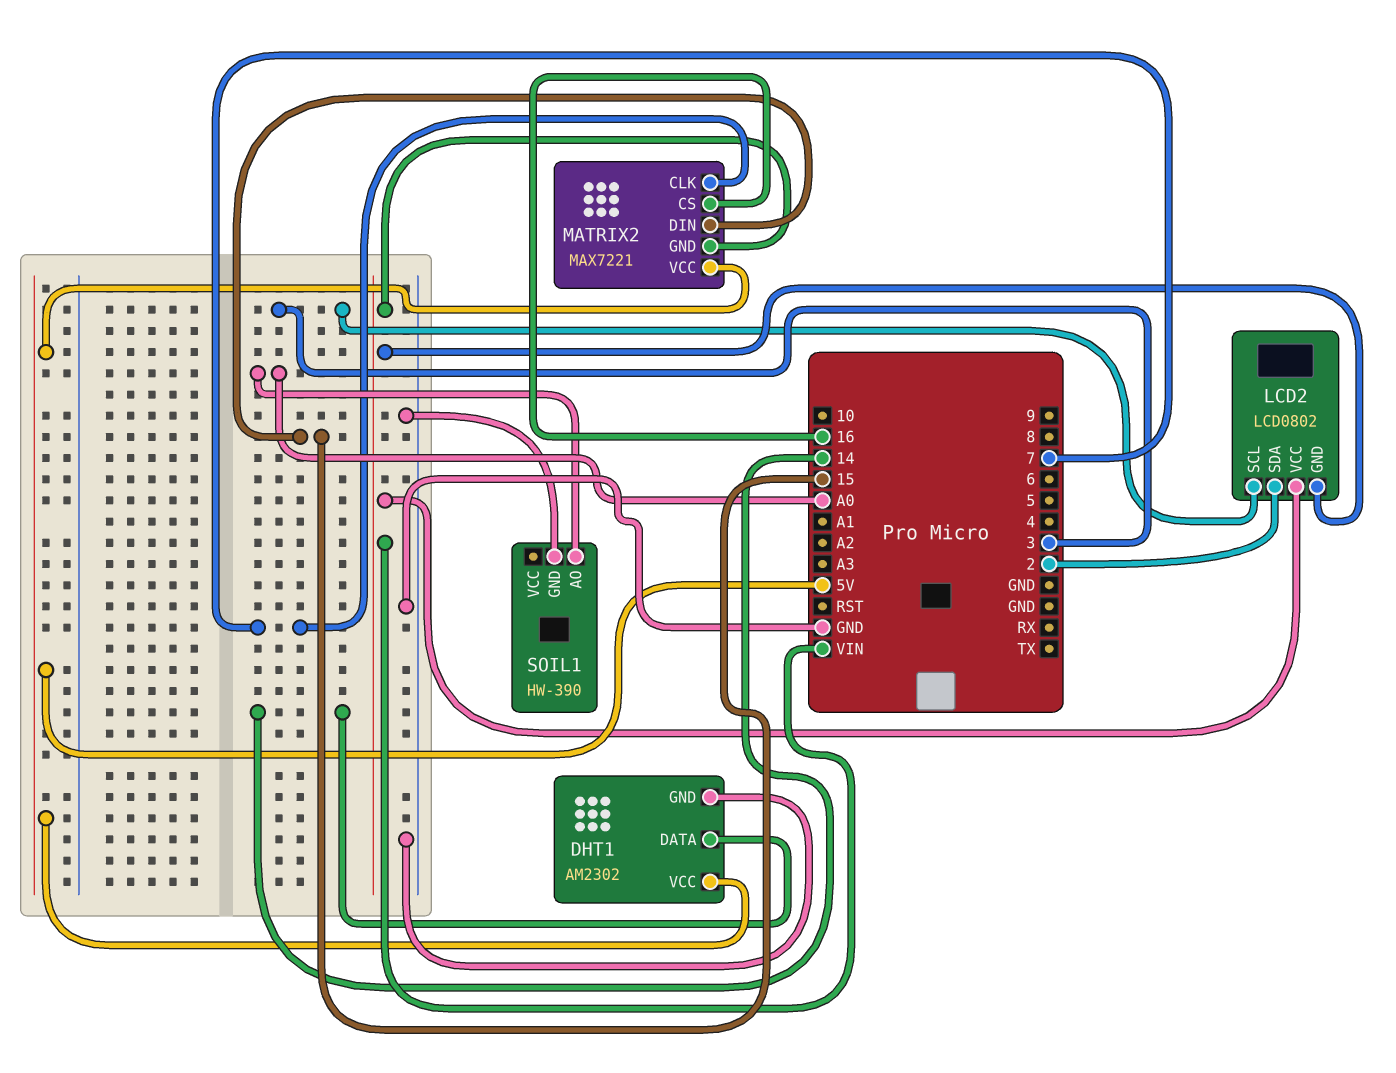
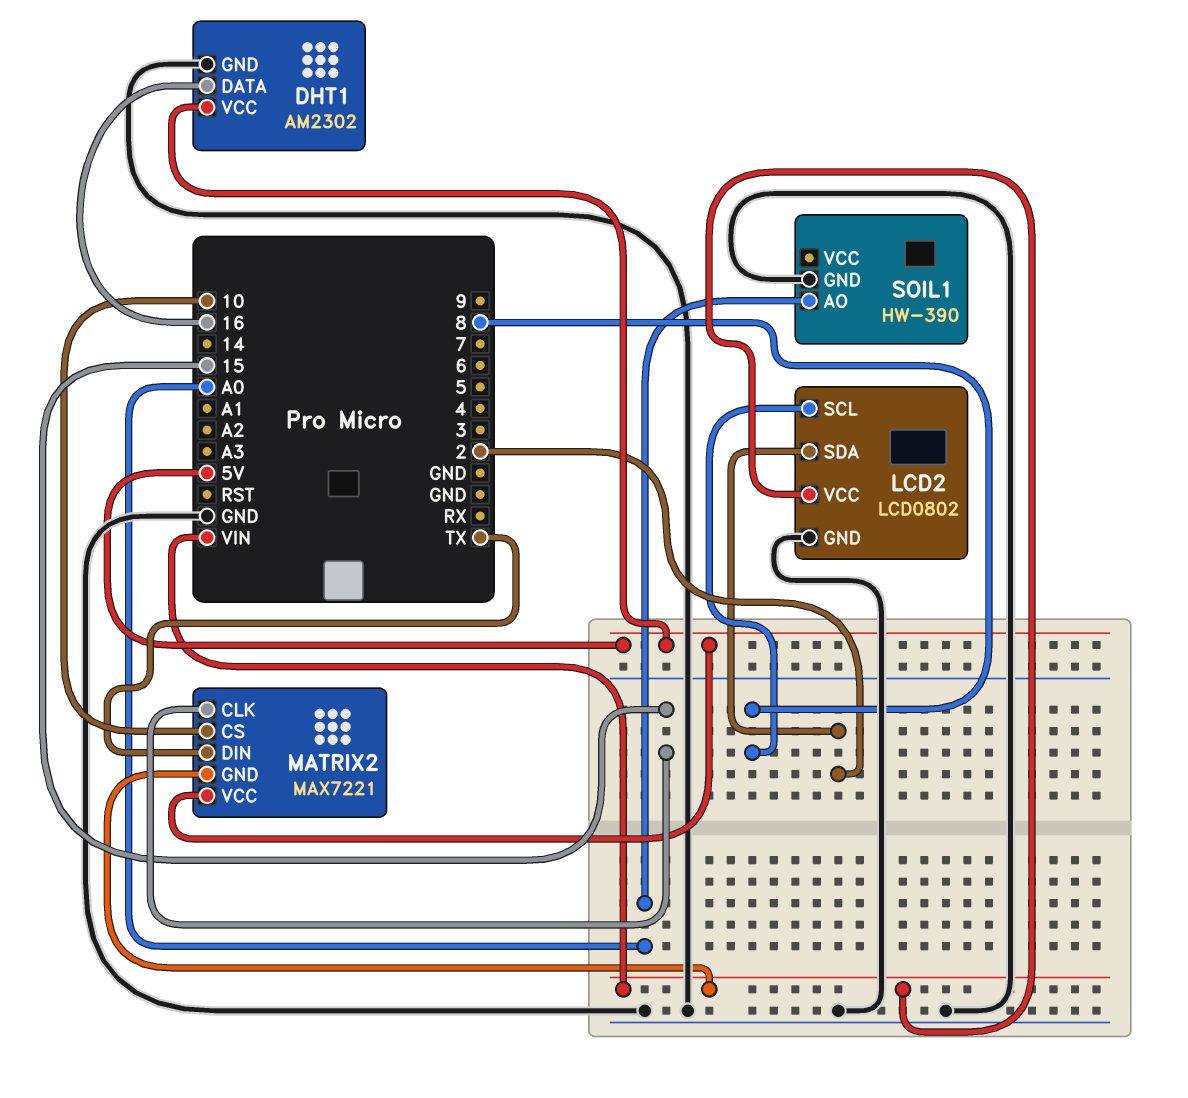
DHT1 pin DATA: 14 -> 16
LCD2 pin GND: VIN -> GND
LCD2 pin SCL: 3 -> 8
MATRIX2 pin CLK: 7 -> 15
MATRIX2 pin CS: 16 -> 10
MATRIX2 pin DIN: 15 -> TX

